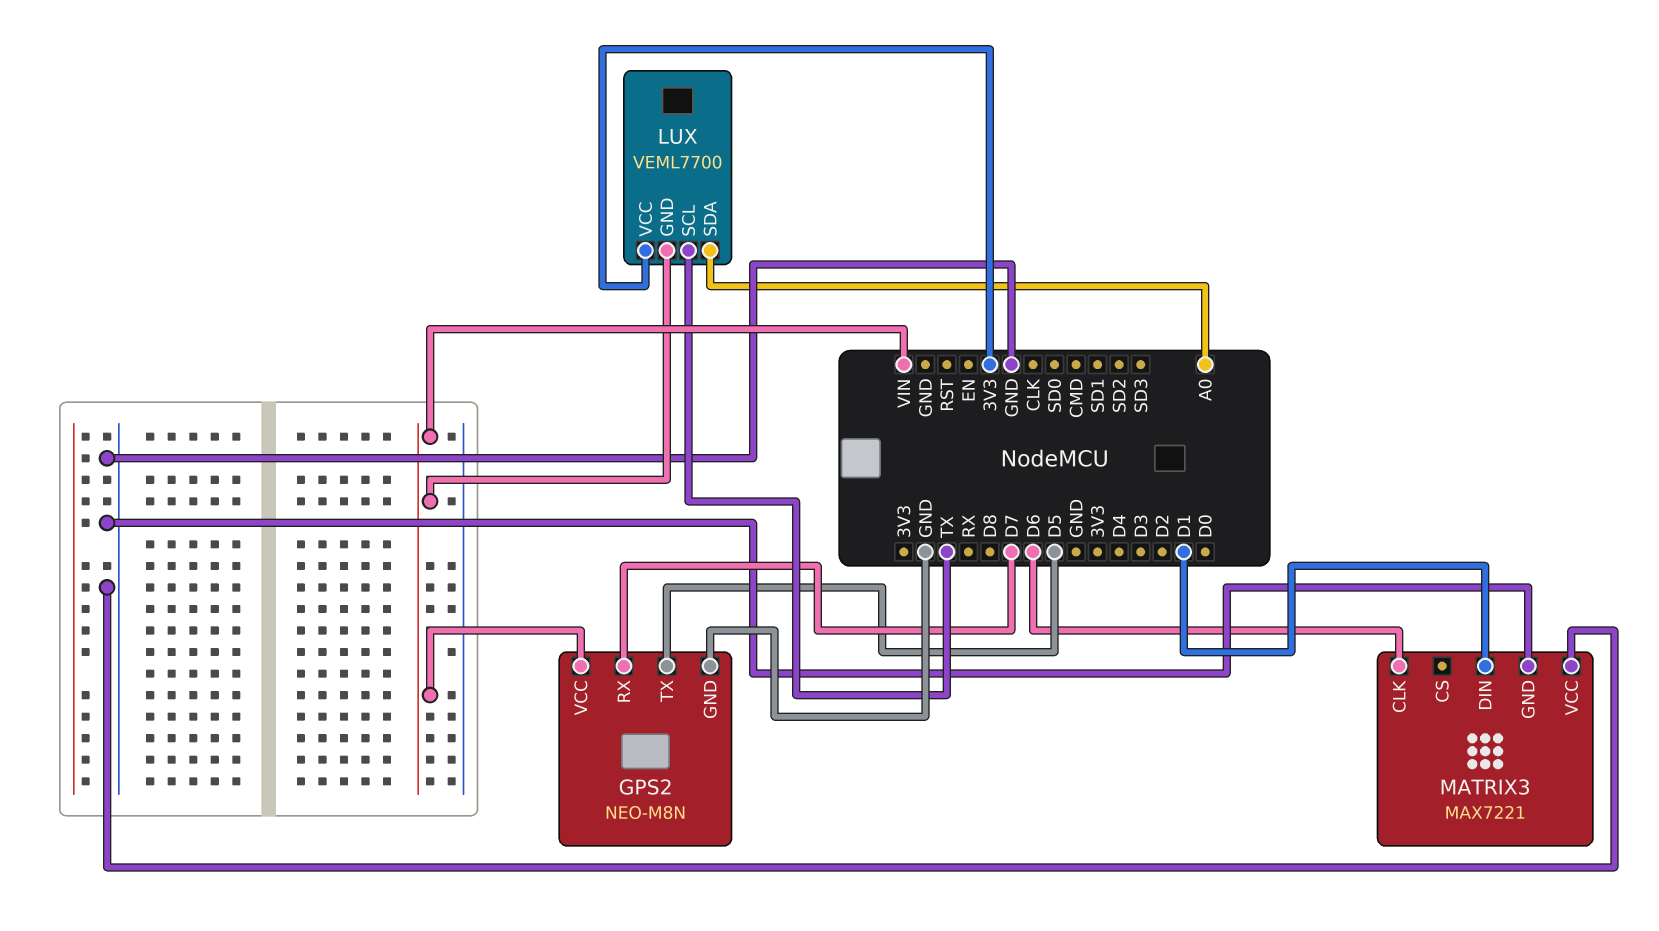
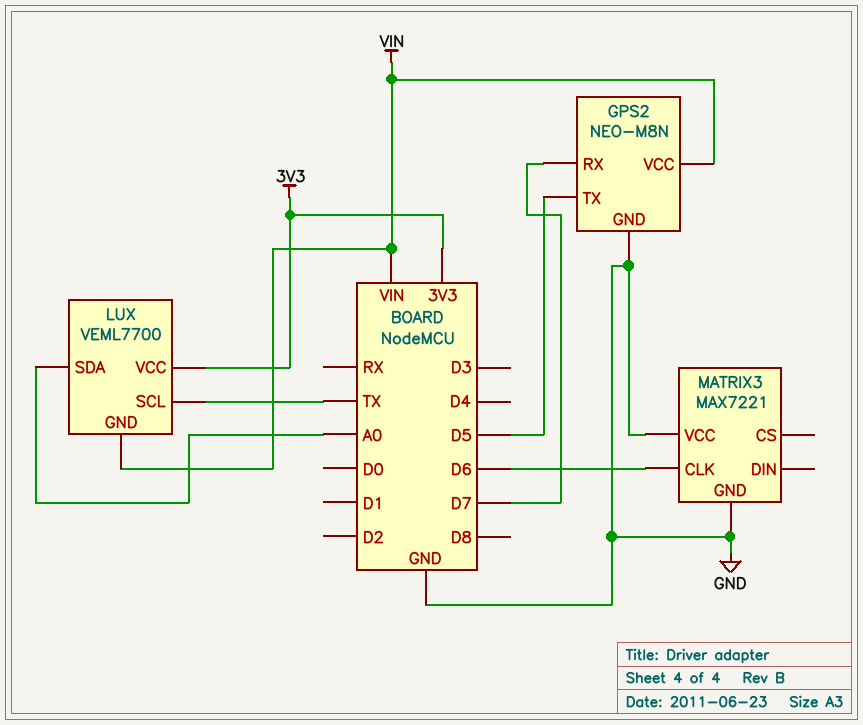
MATRIX3 pin DIN: D1 -> none

